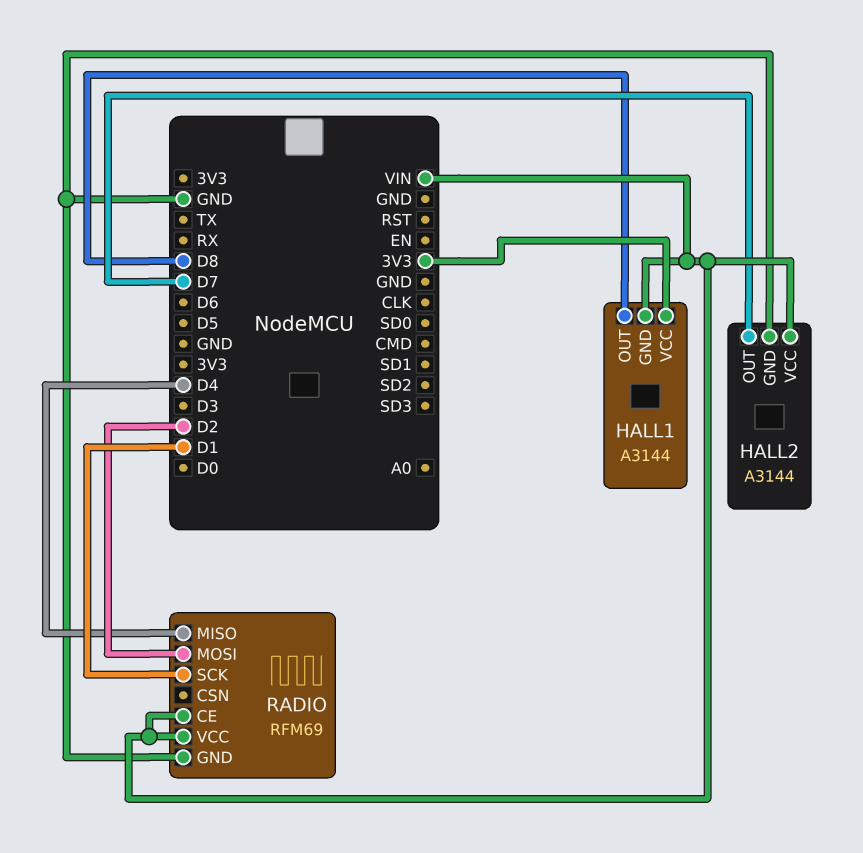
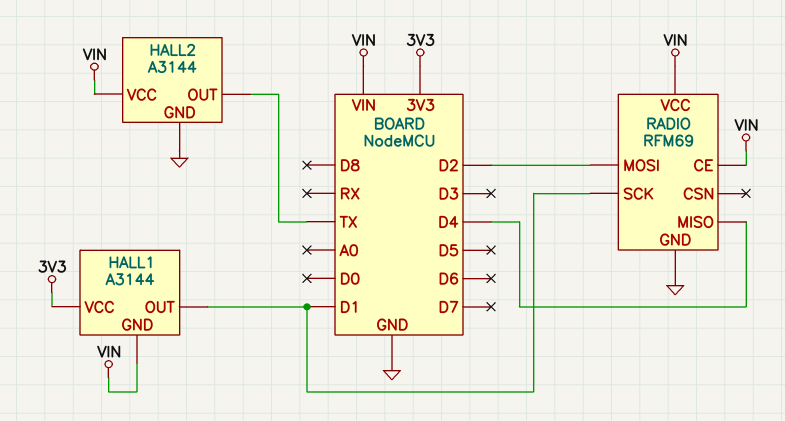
HALL1 pin OUT: D8 -> D1
HALL2 pin OUT: D7 -> TX

